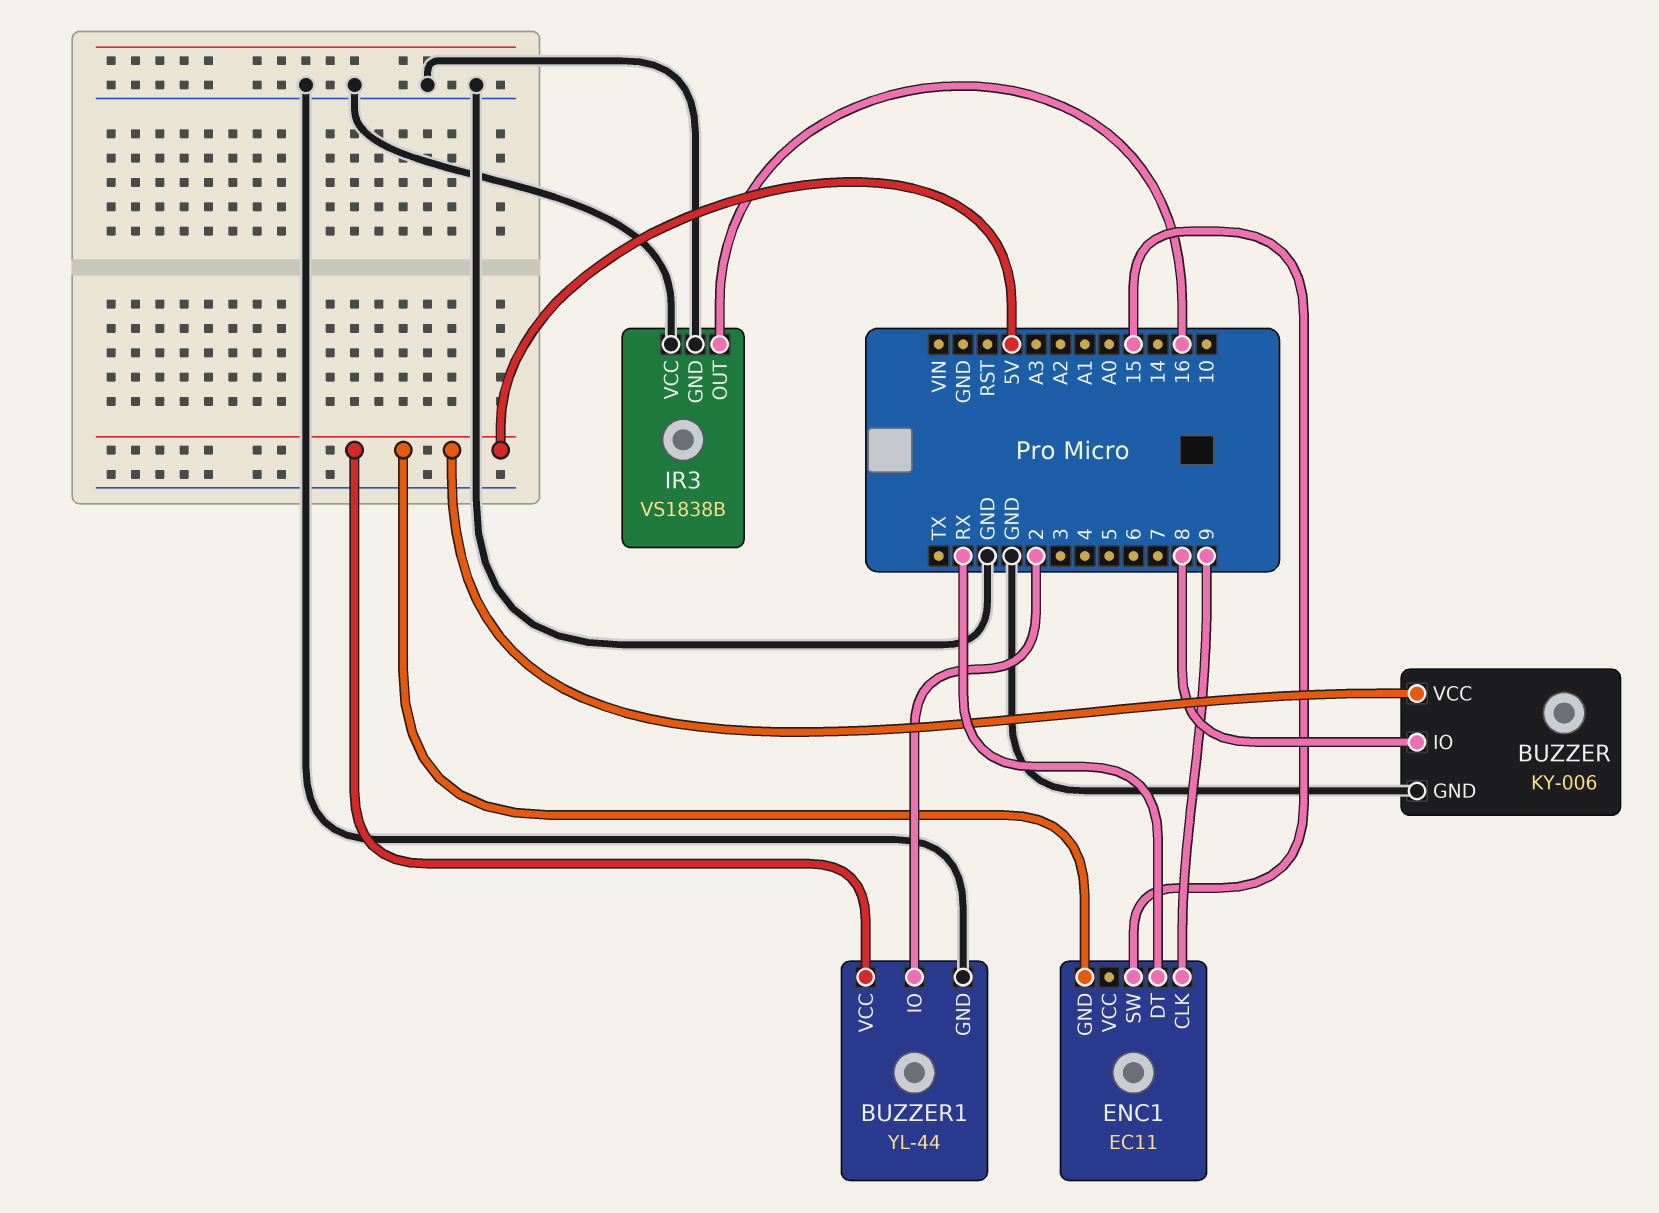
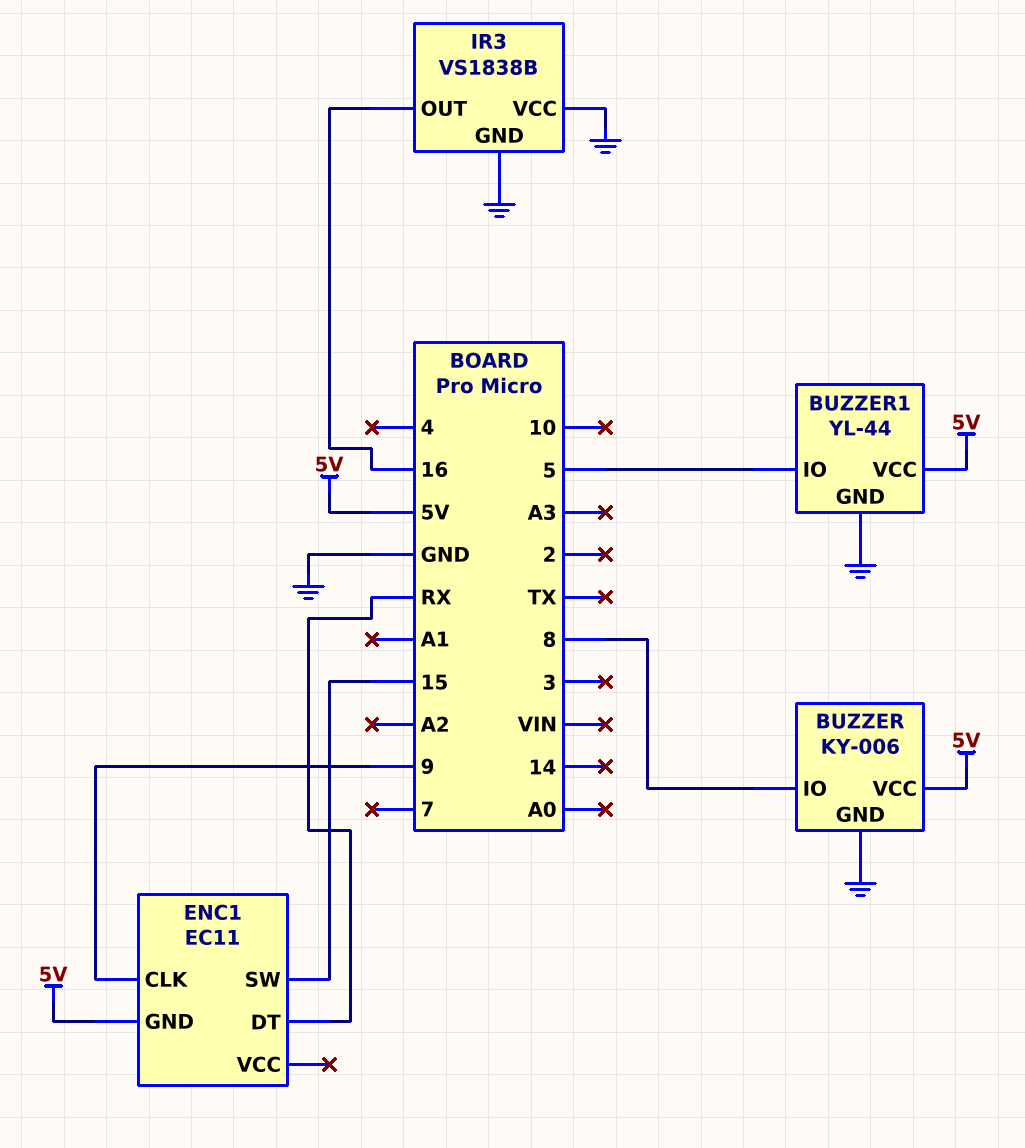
BUZZER1 pin IO: 2 -> 5

